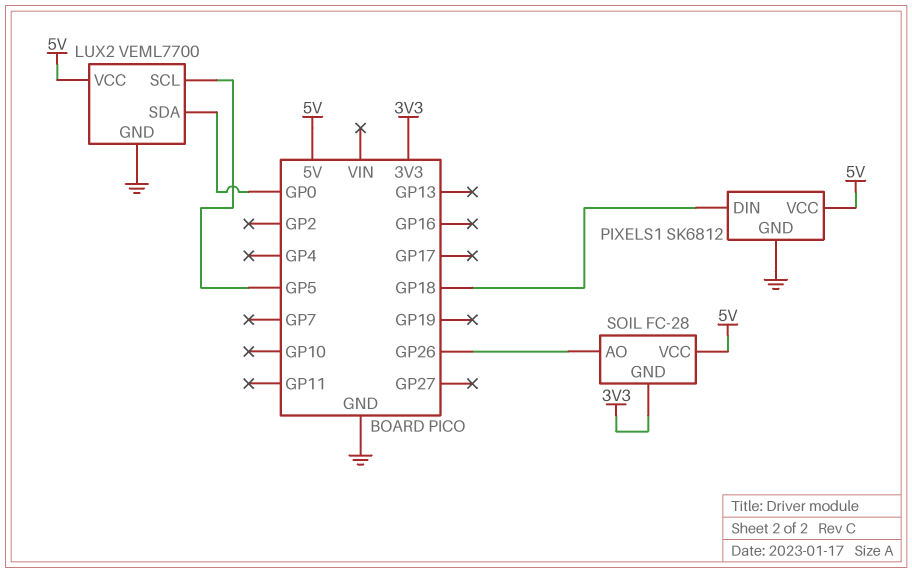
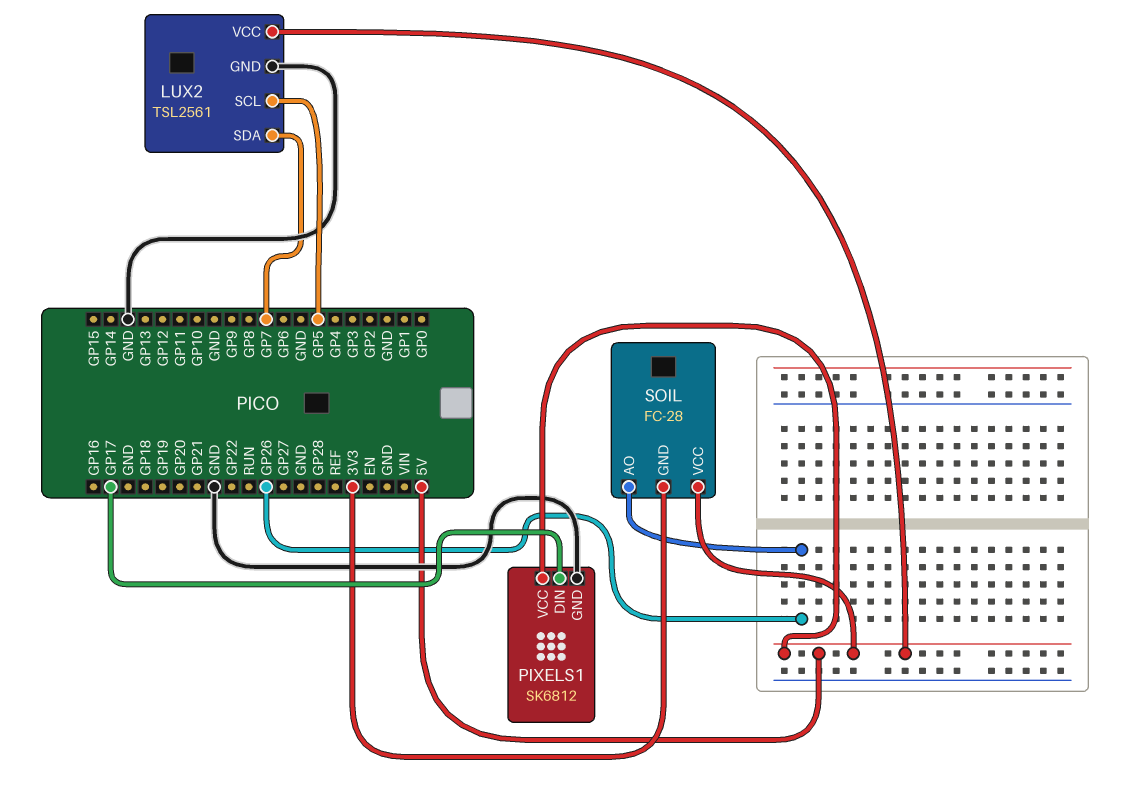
LUX2: VEML7700 -> TSL2561
LUX2 pin SDA: GP0 -> GP7
PIXELS1 pin DIN: GP18 -> GP17

